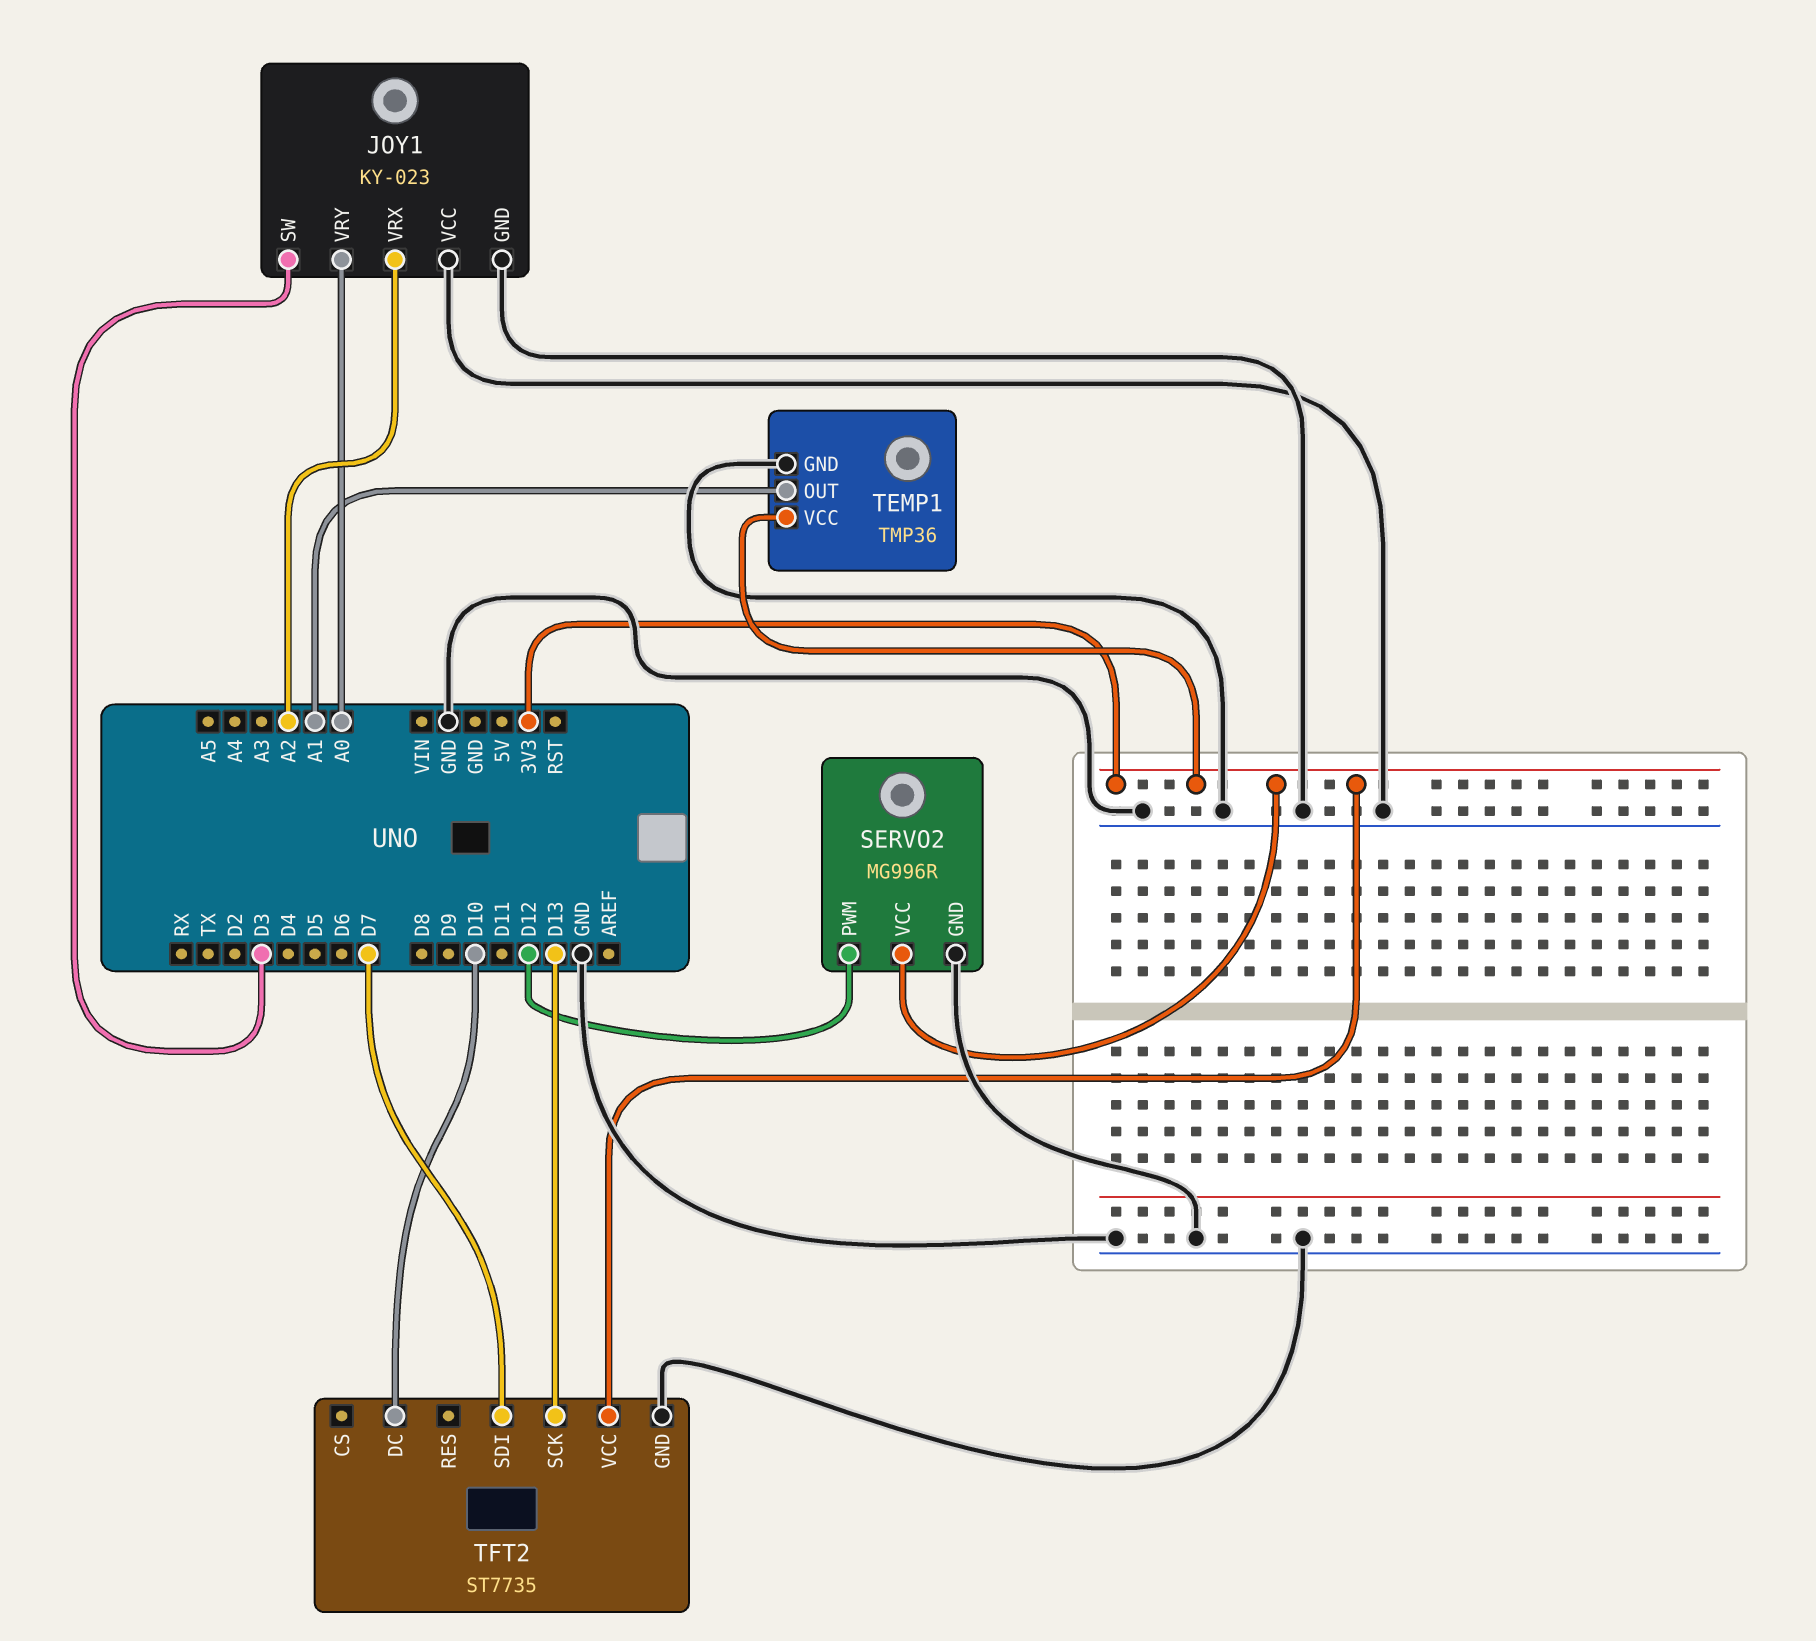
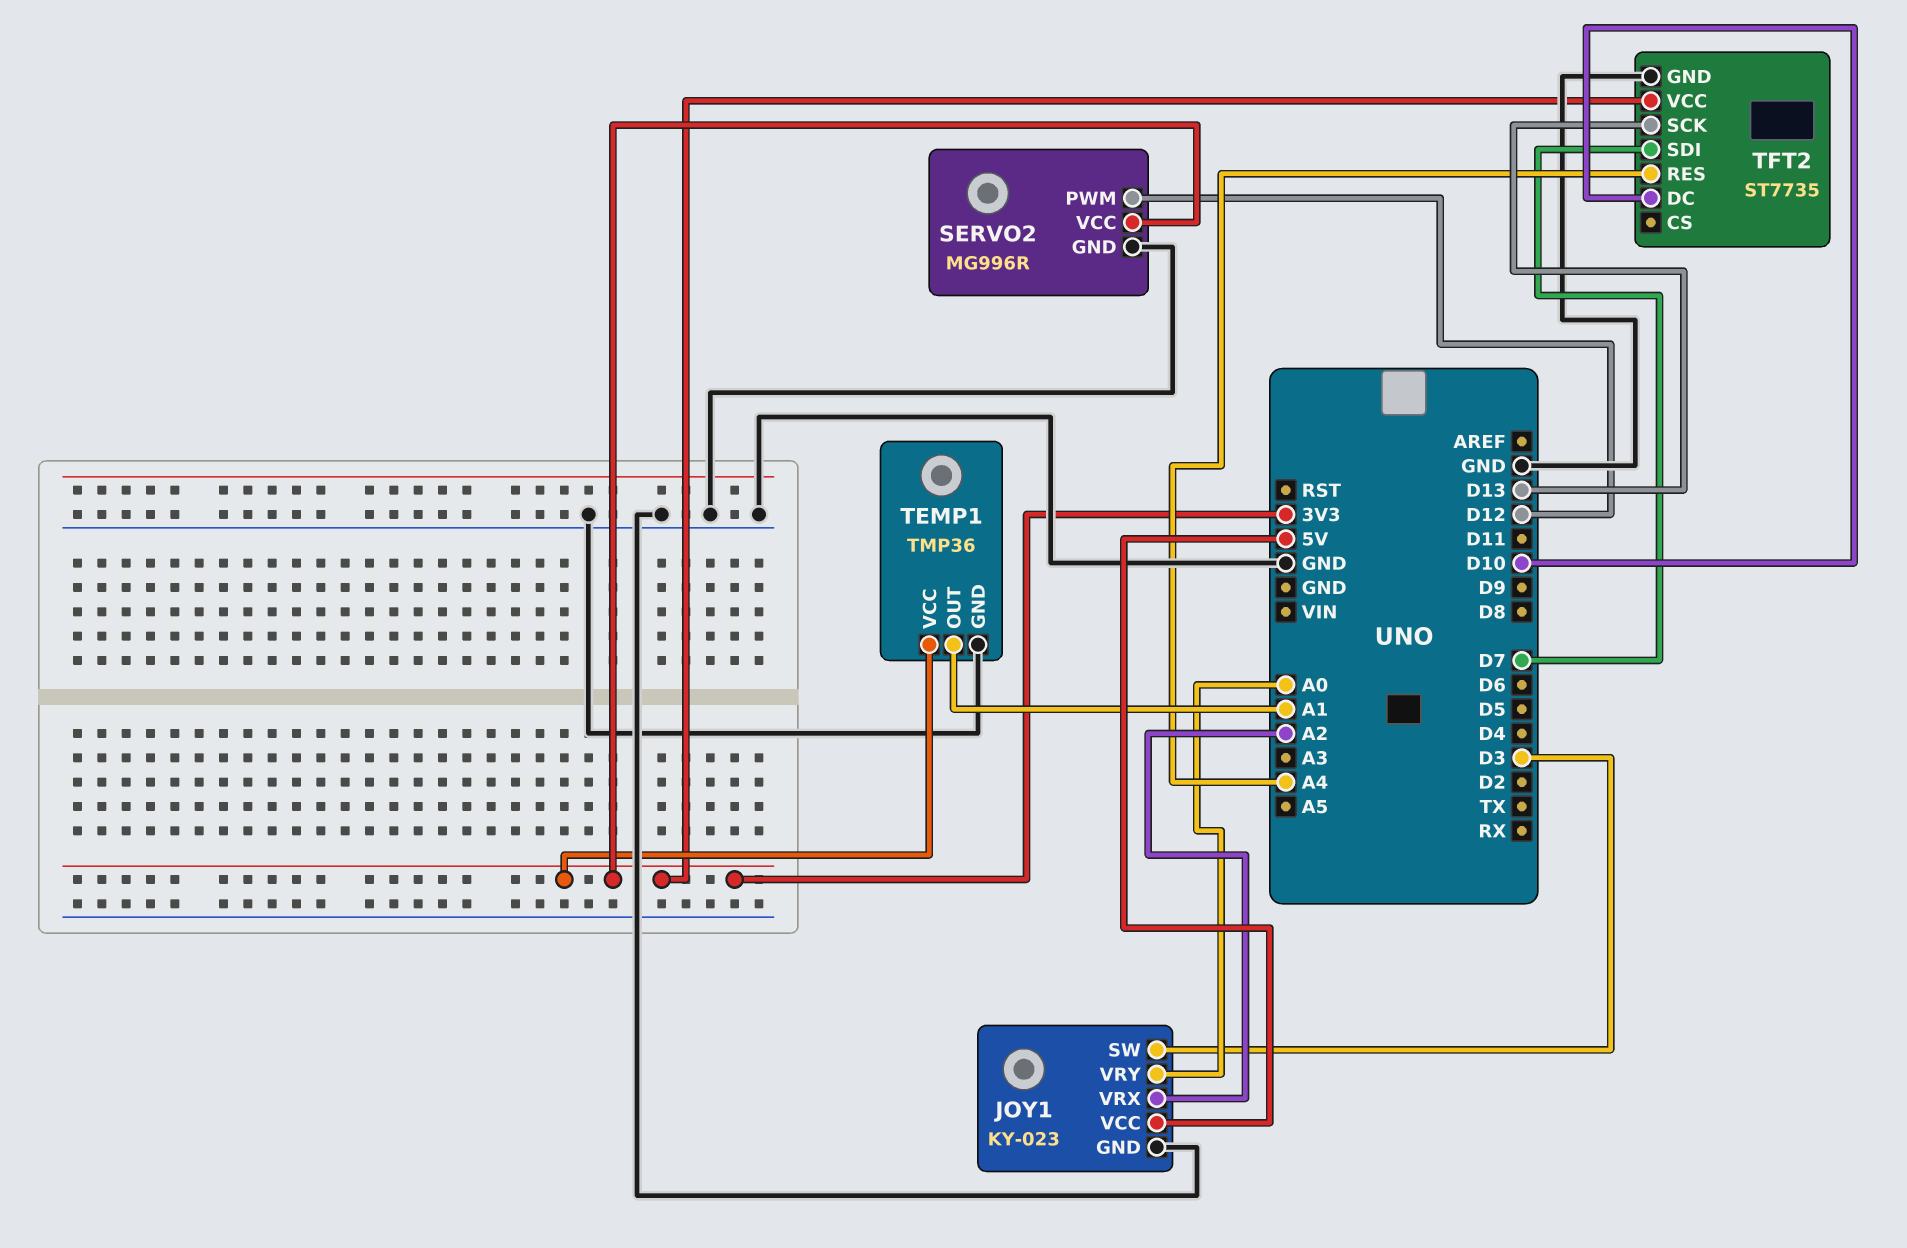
JOY1 pin VCC: GND -> 5V
TFT2 pin RES: none -> A4

